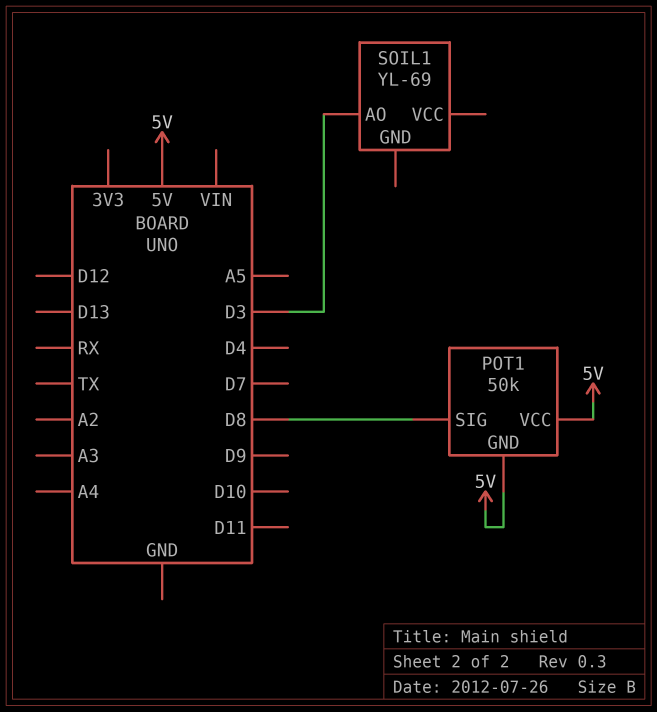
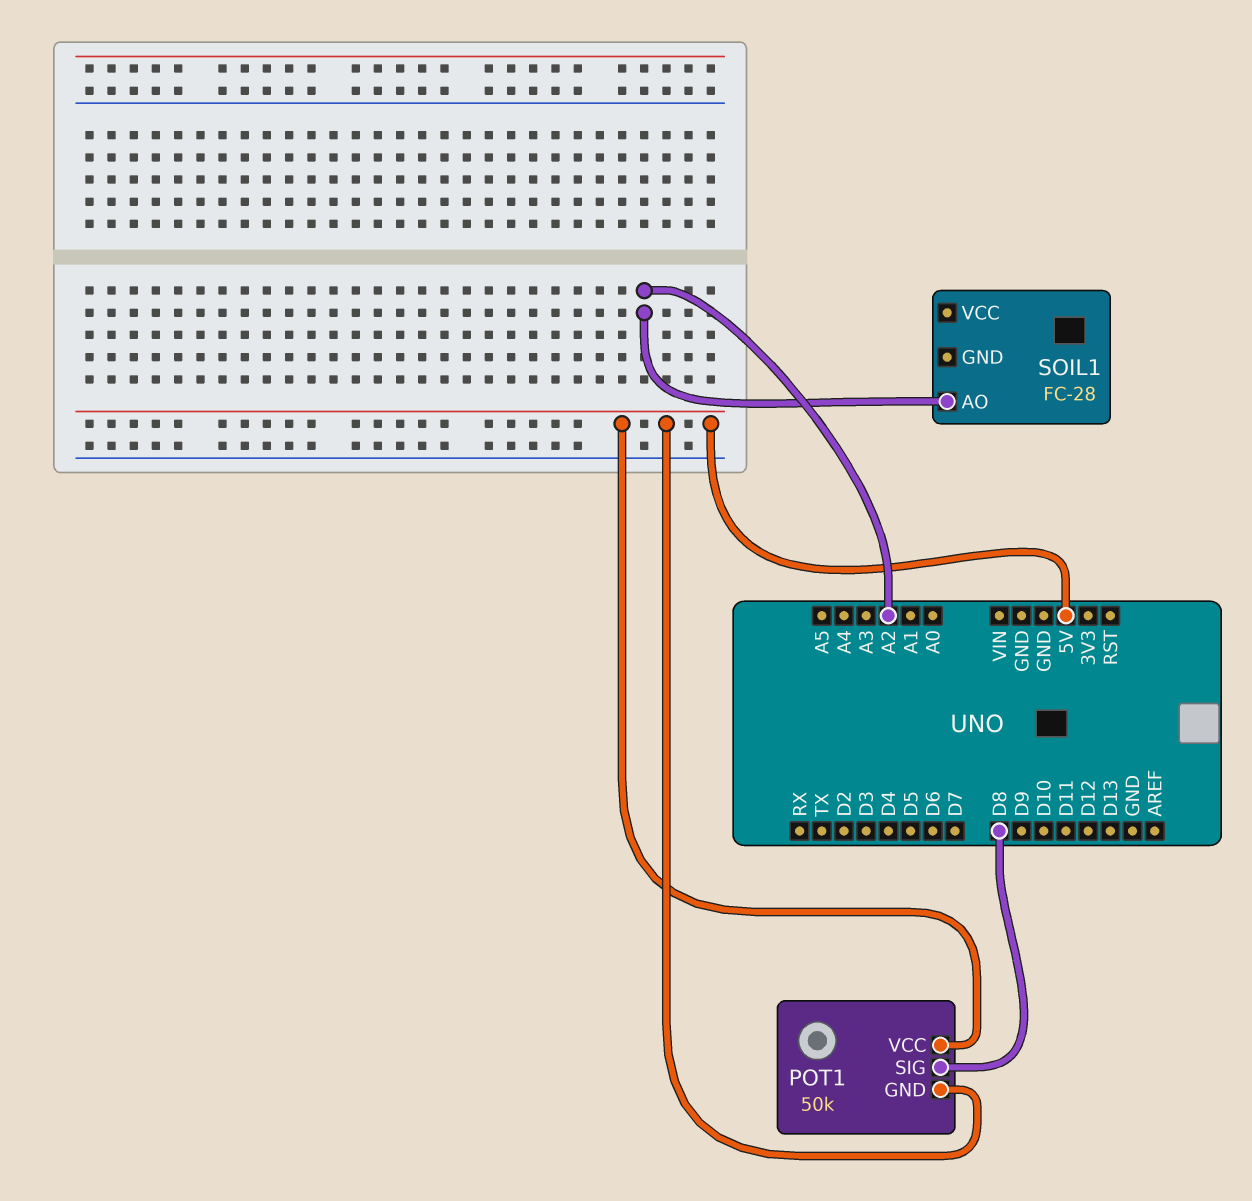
SOIL1: YL-69 -> FC-28
SOIL1 pin AO: D3 -> A2

